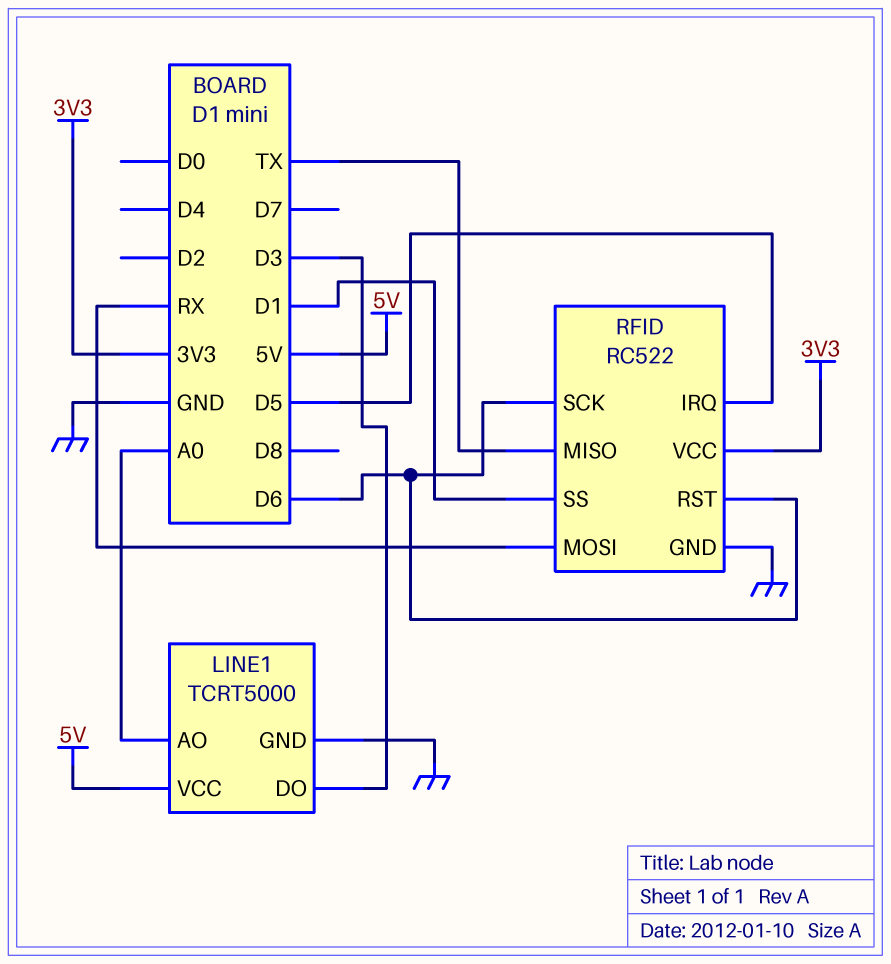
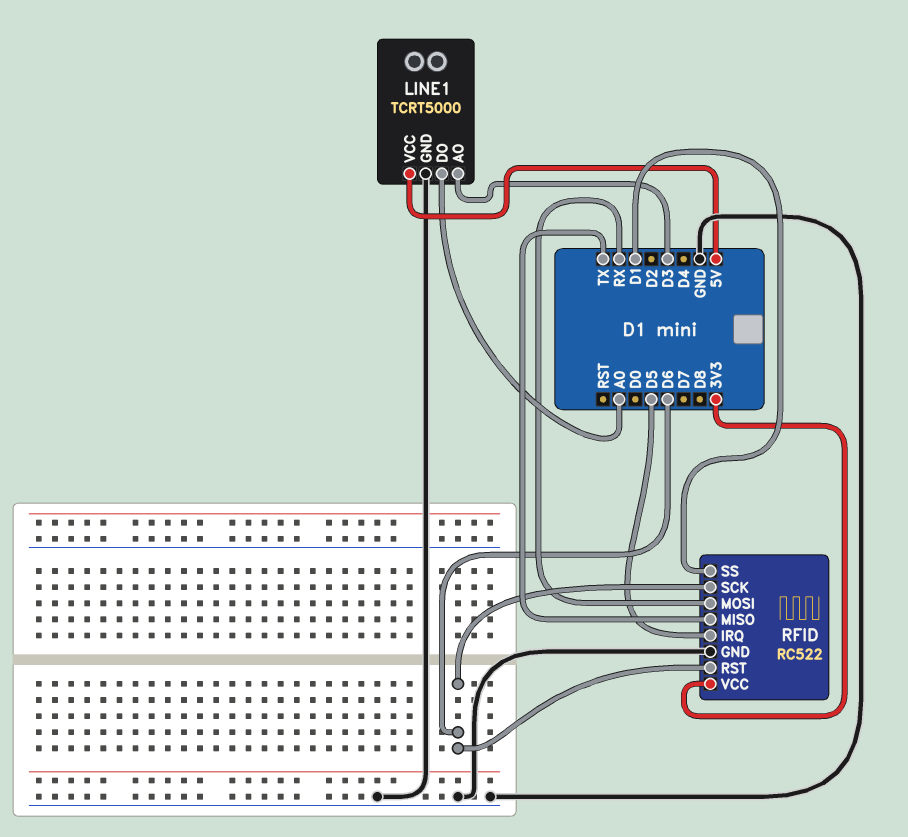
LINE1 pin AO: A0 -> D3
LINE1 pin DO: D3 -> A0

